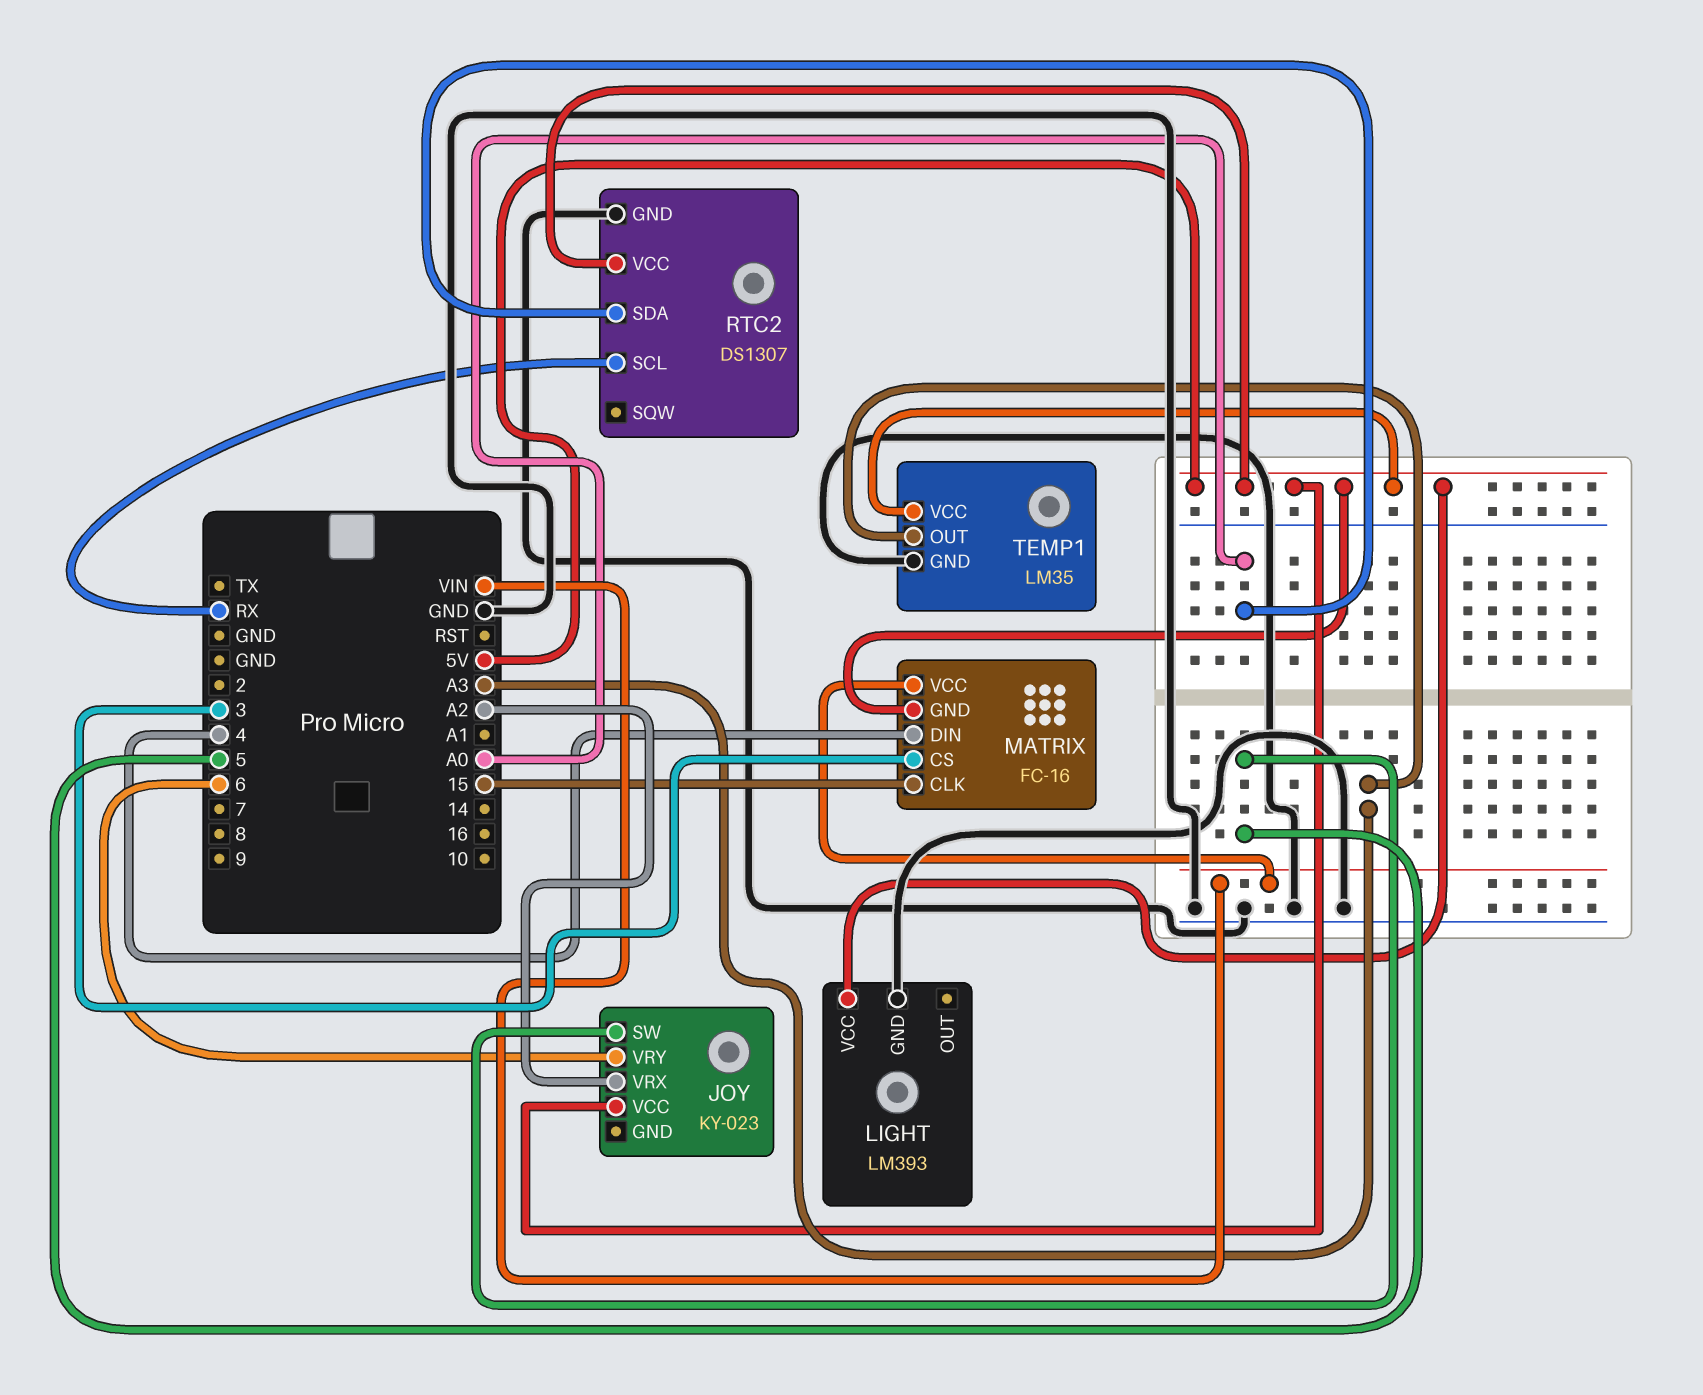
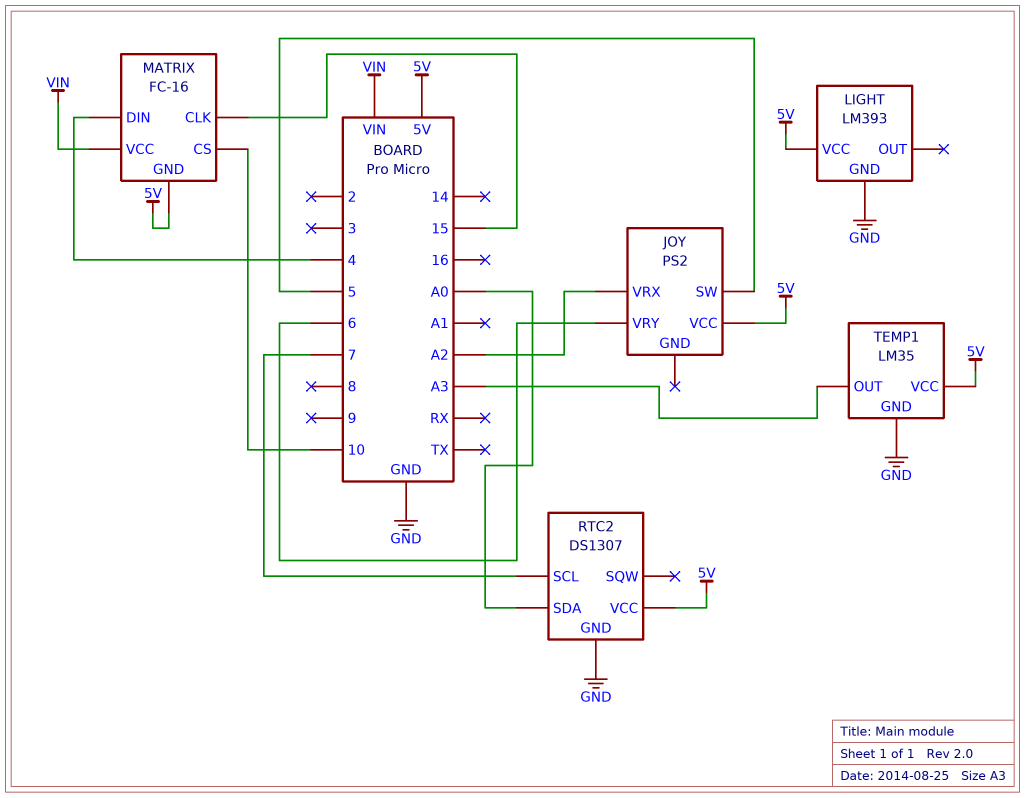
JOY: KY-023 -> PS2
MATRIX pin CS: 3 -> 10
RTC2 pin SCL: RX -> 7

